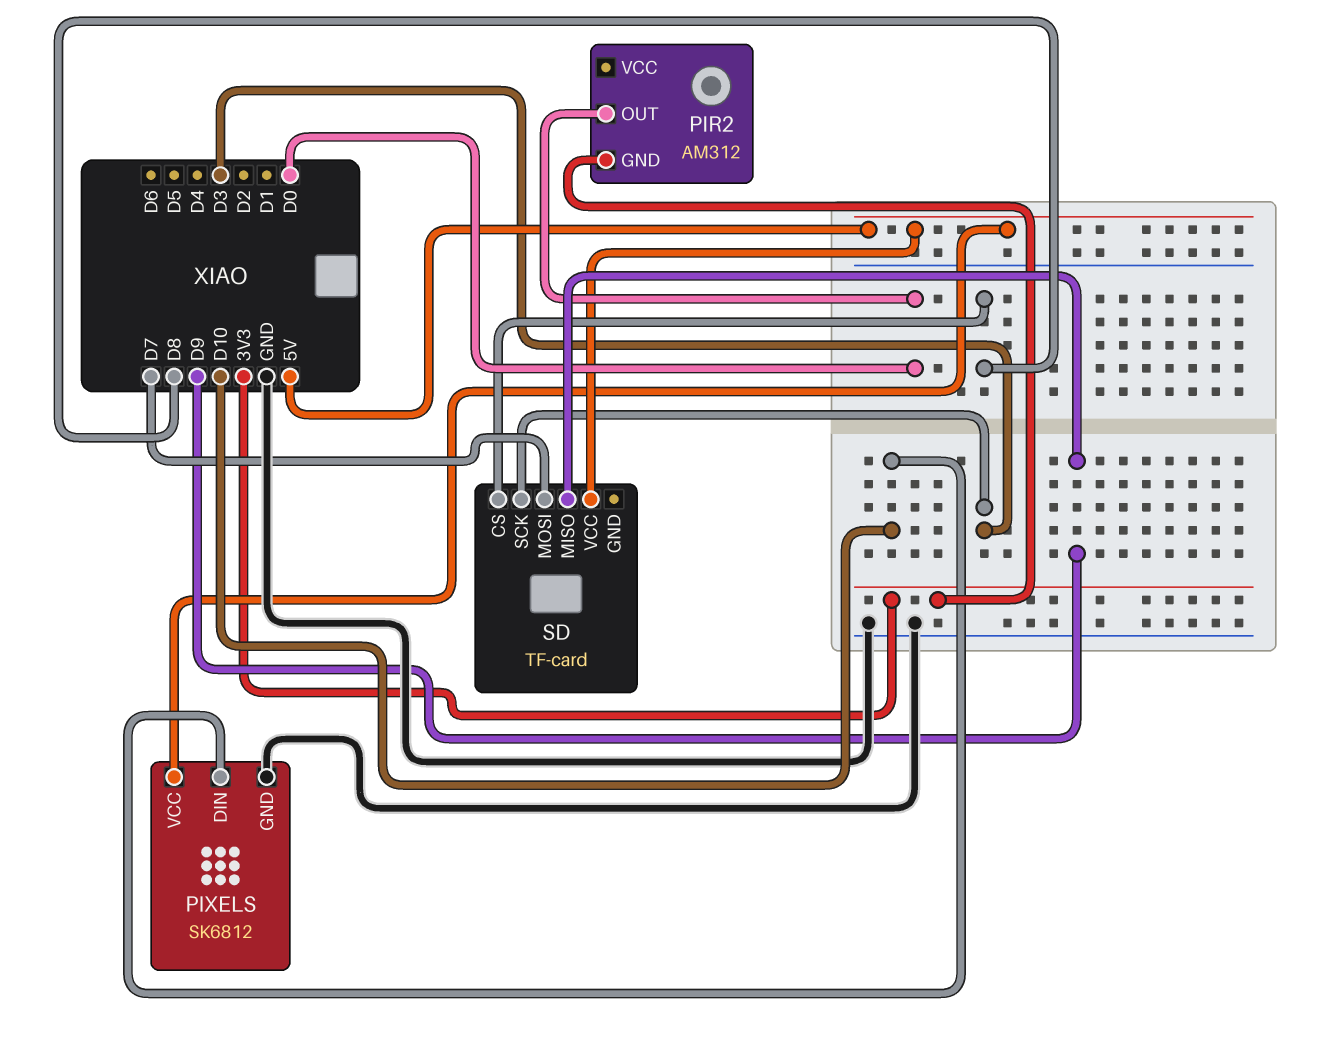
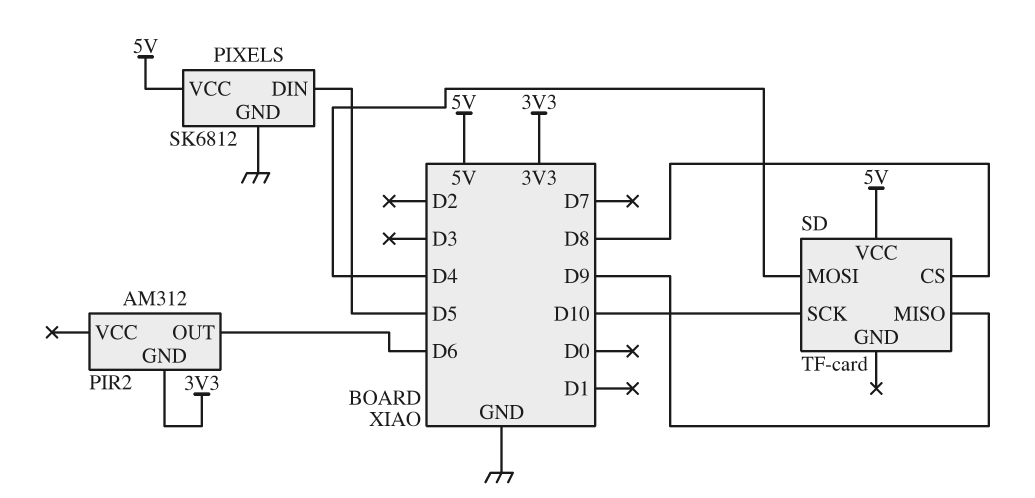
PIR2 pin OUT: D0 -> D6
PIXELS pin DIN: D10 -> D5
SD pin MOSI: D7 -> D4
SD pin SCK: D3 -> D10

